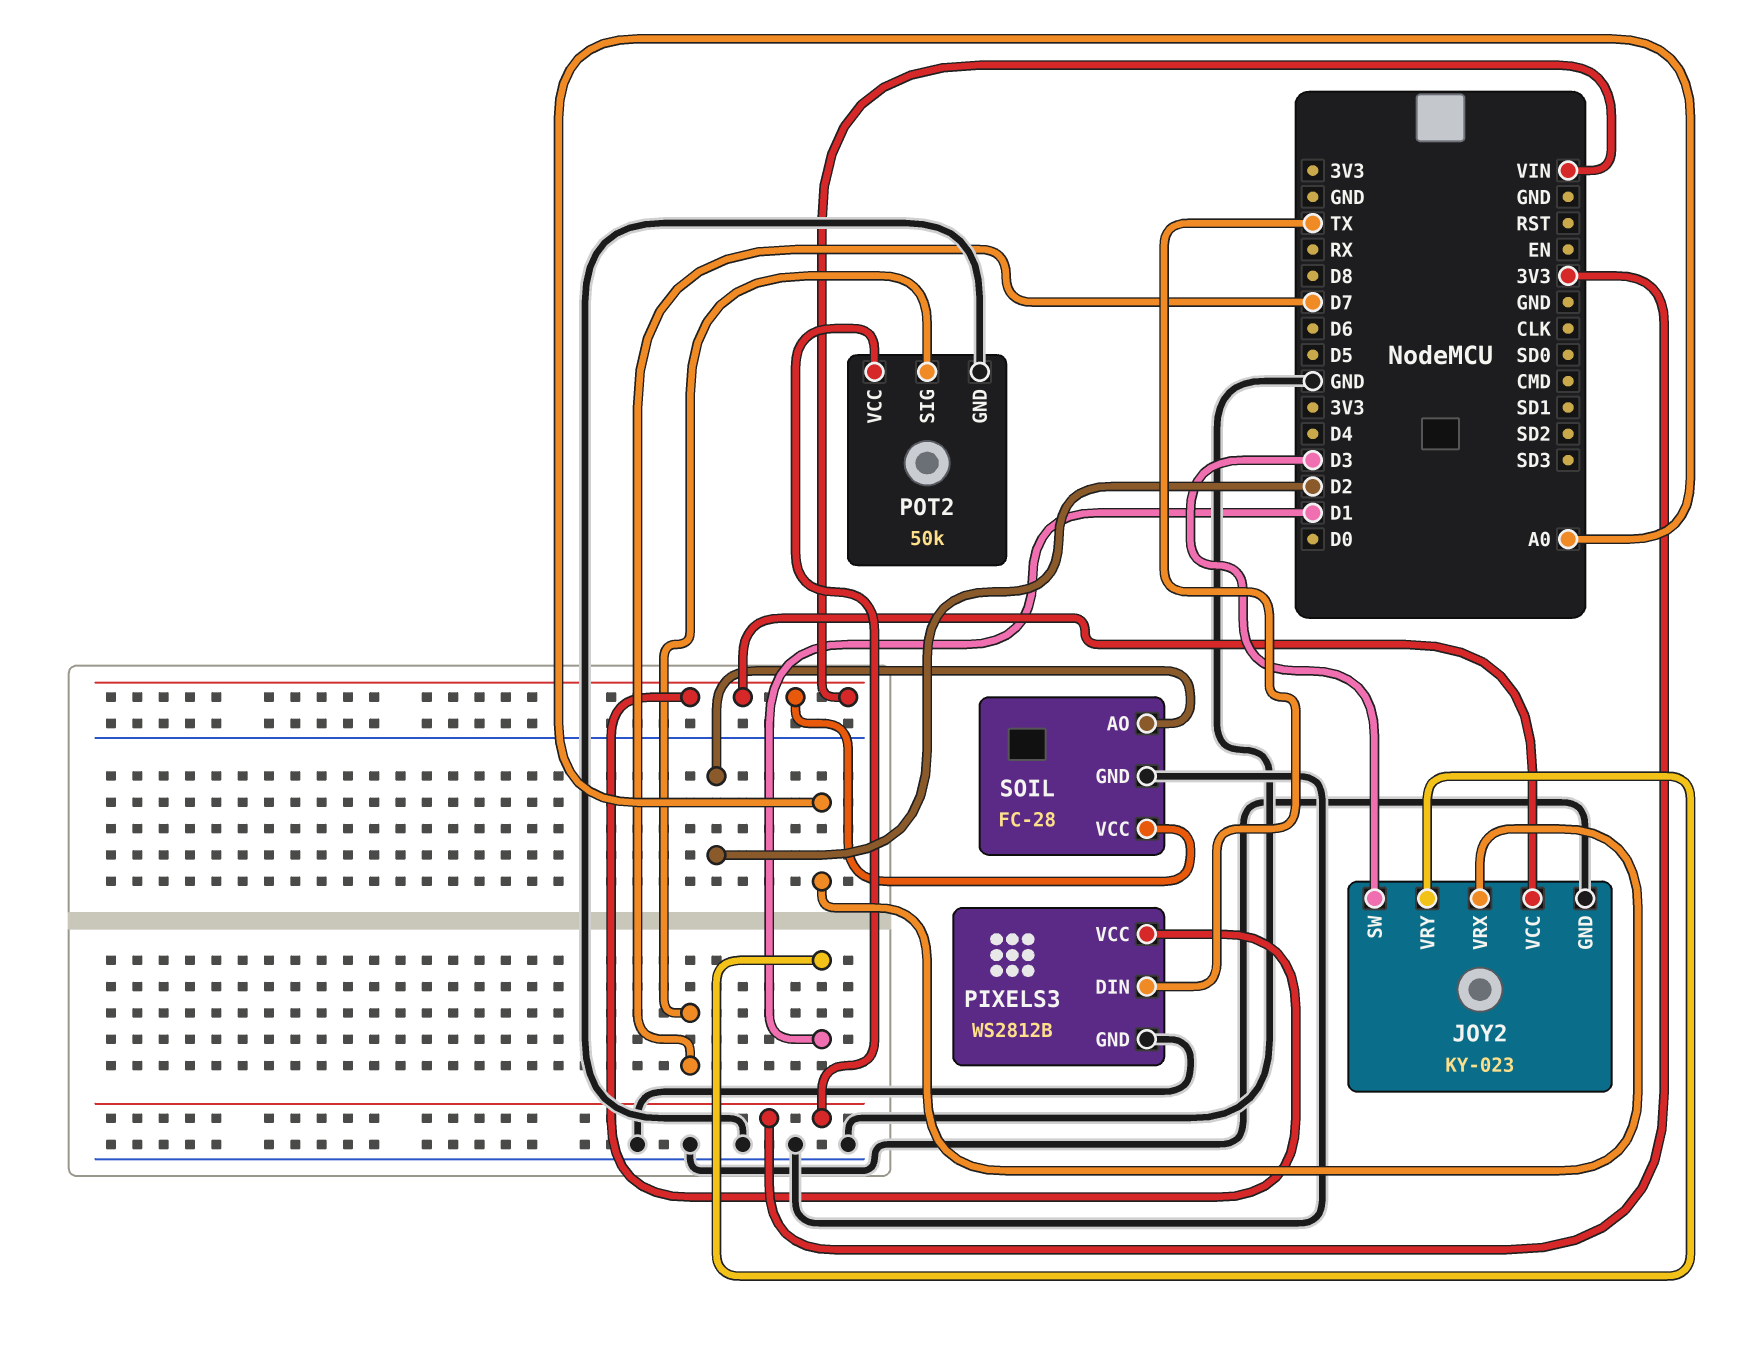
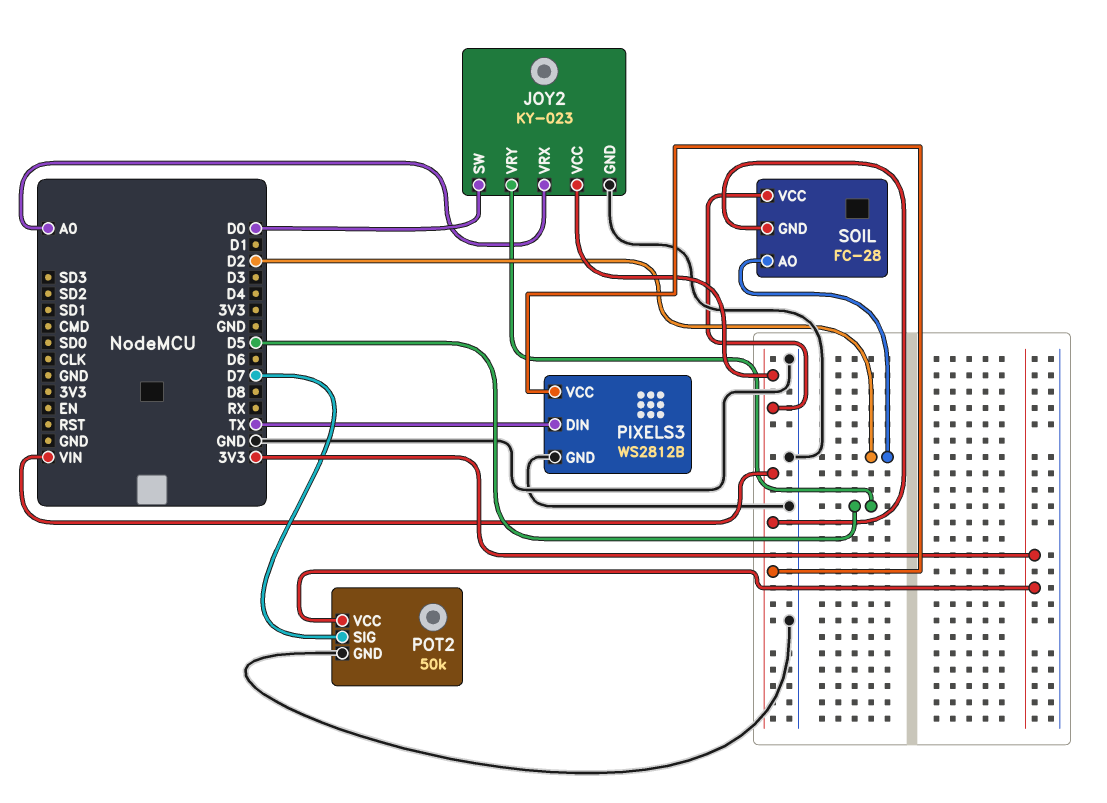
JOY2 pin SW: D3 -> D0
JOY2 pin VRY: D1 -> D5
SOIL pin GND: GND -> VIN

